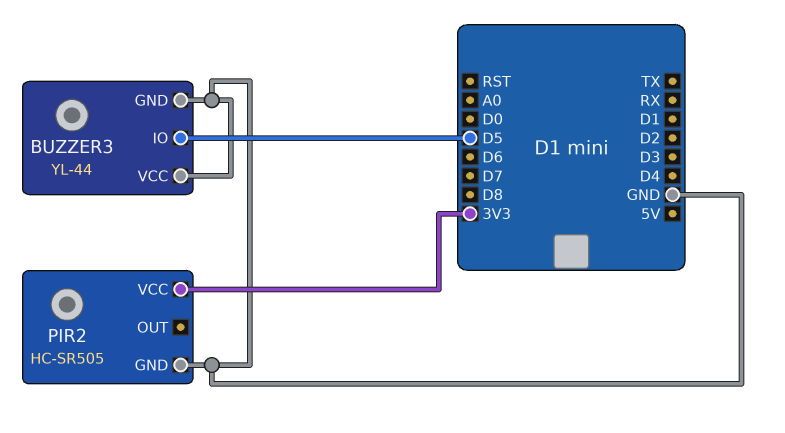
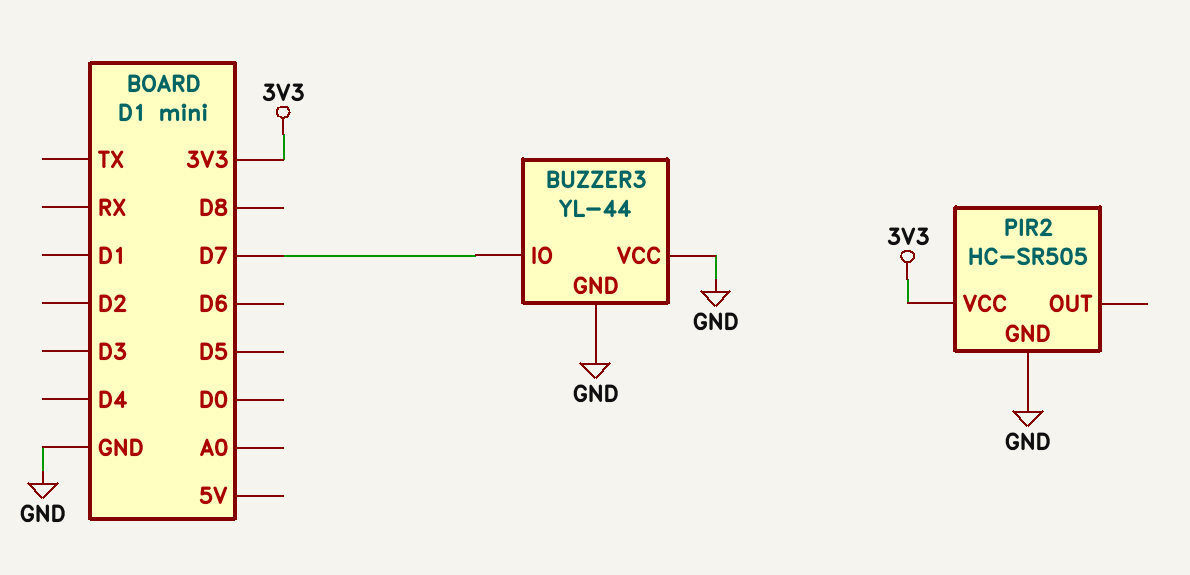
BUZZER3 pin IO: D5 -> D7

